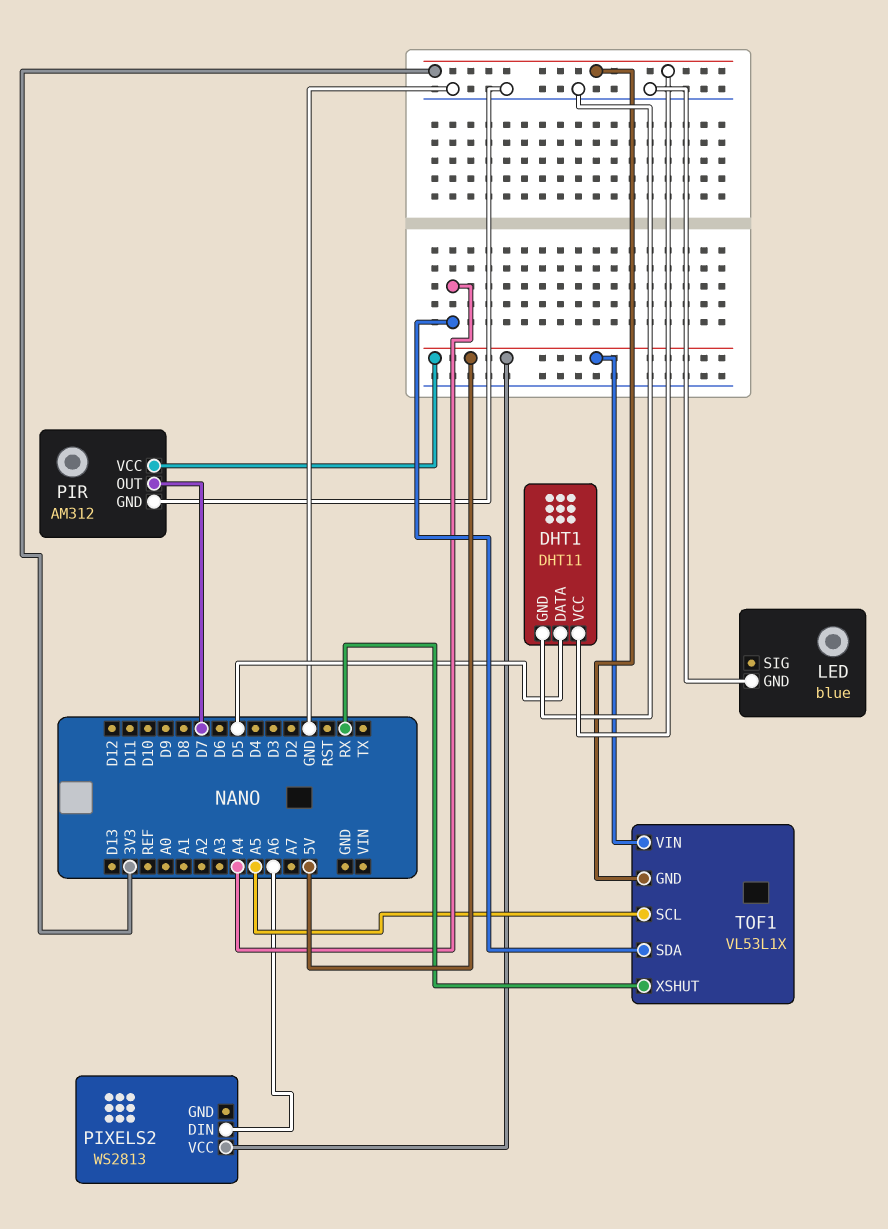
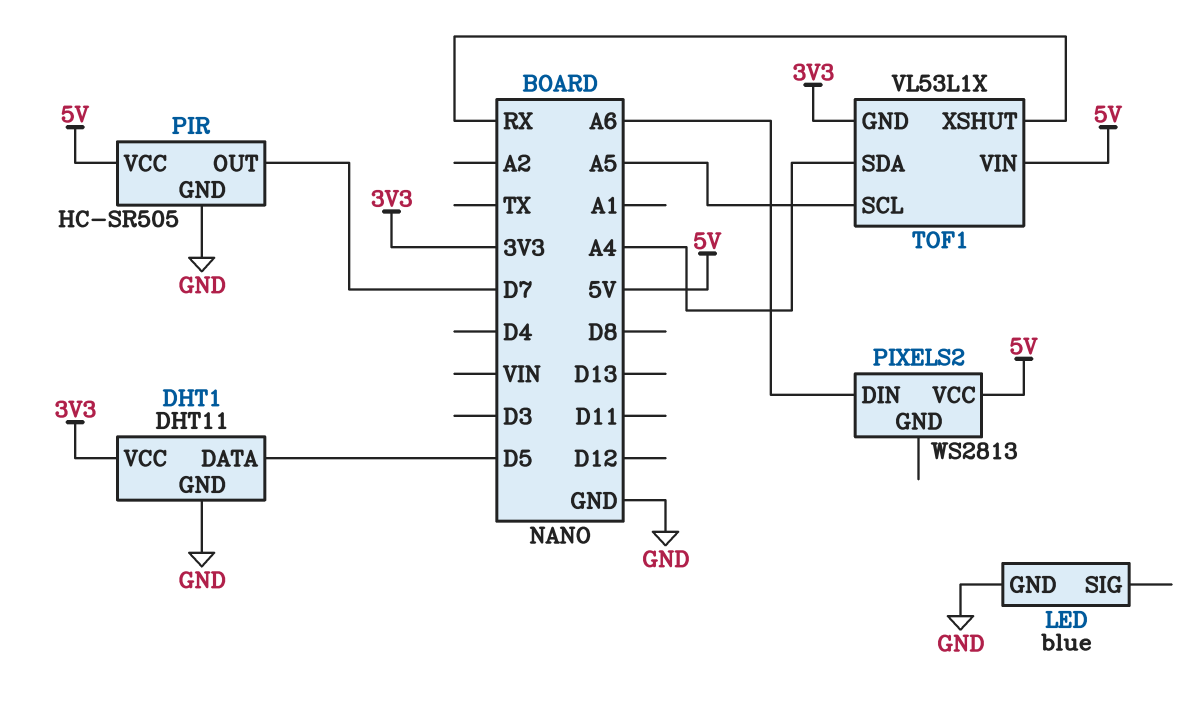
PIR: AM312 -> HC-SR505

